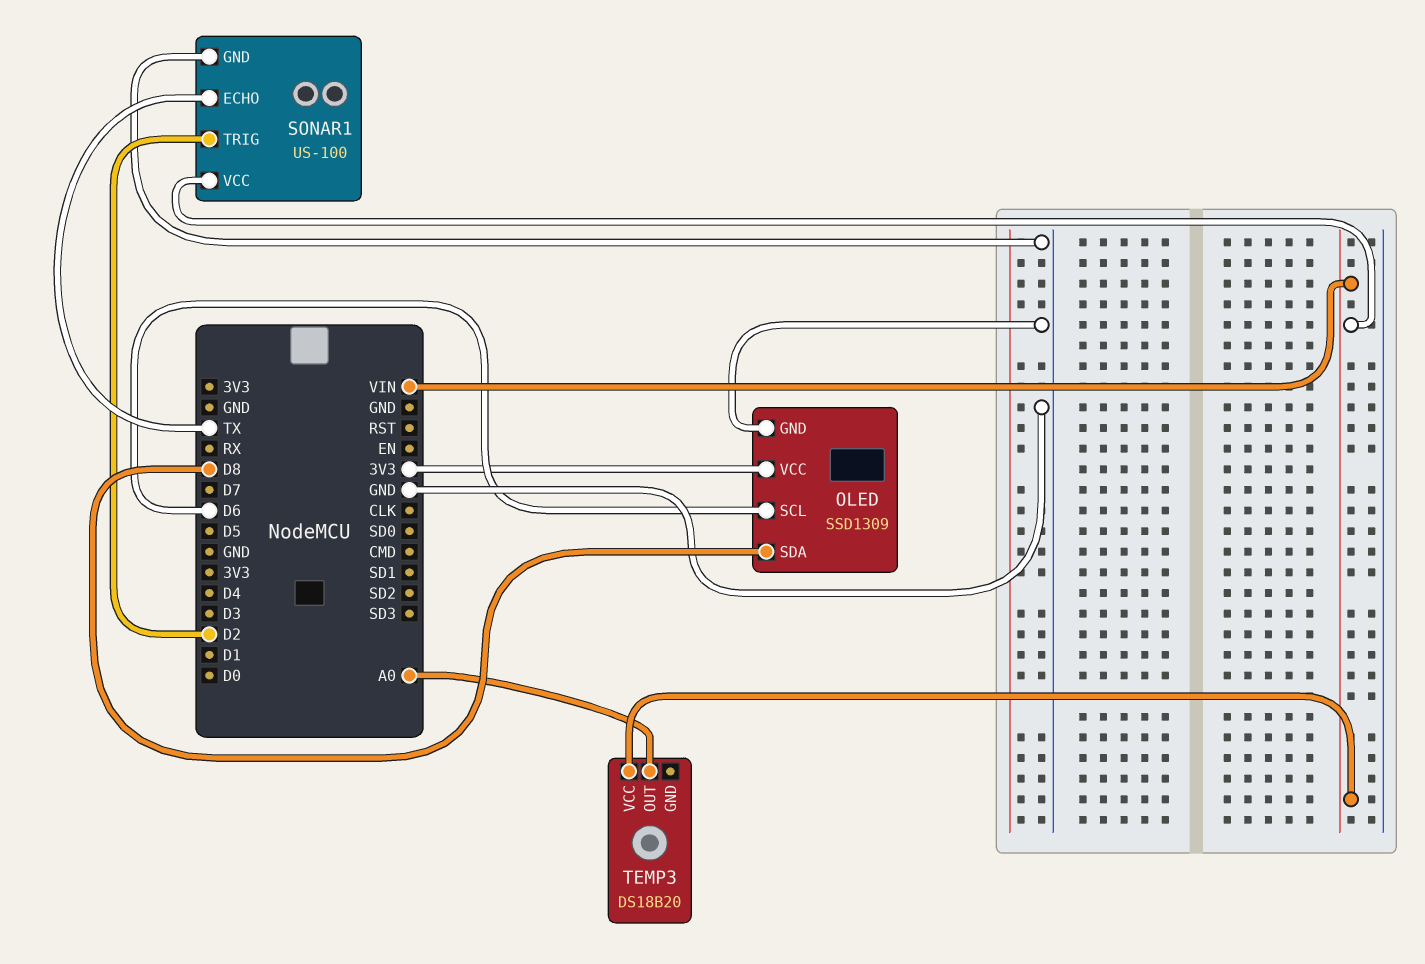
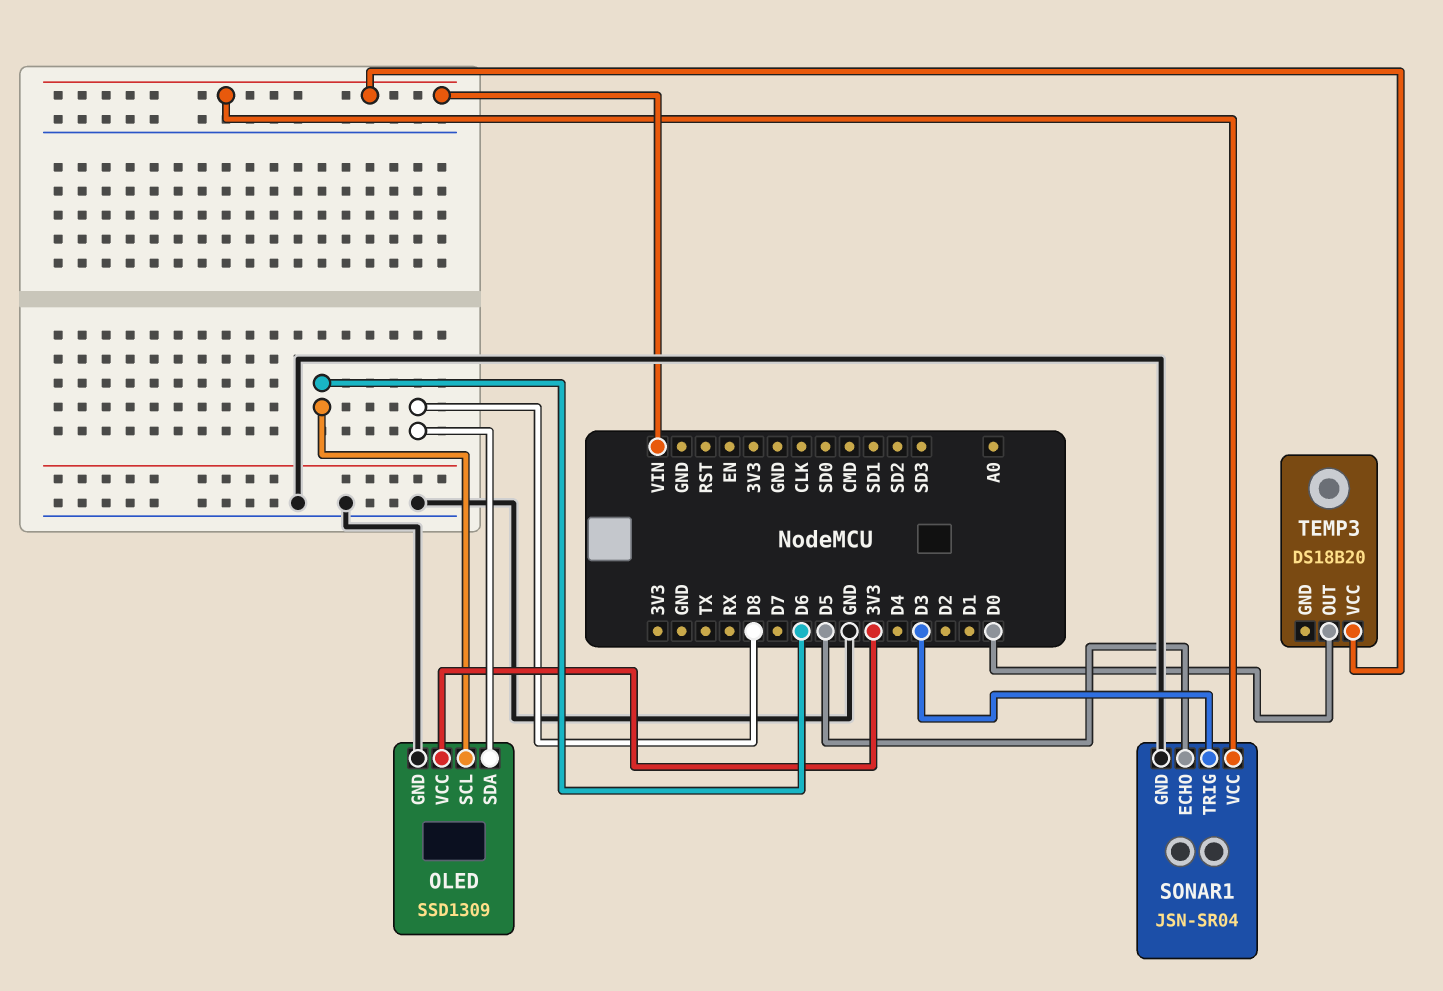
SONAR1: US-100 -> JSN-SR04
SONAR1 pin ECHO: TX -> D5
SONAR1 pin TRIG: D2 -> D3
TEMP3 pin OUT: A0 -> D0

